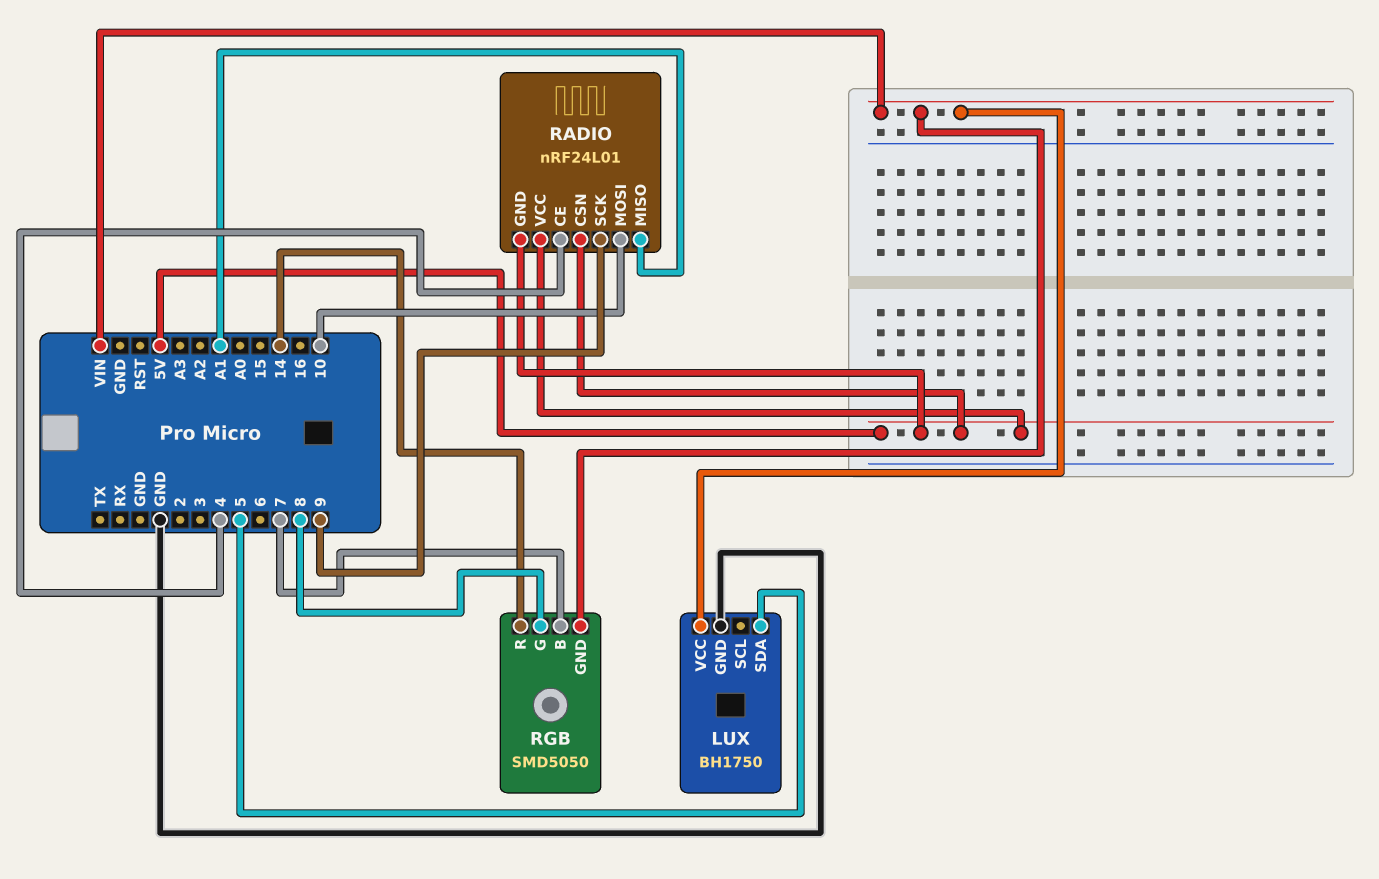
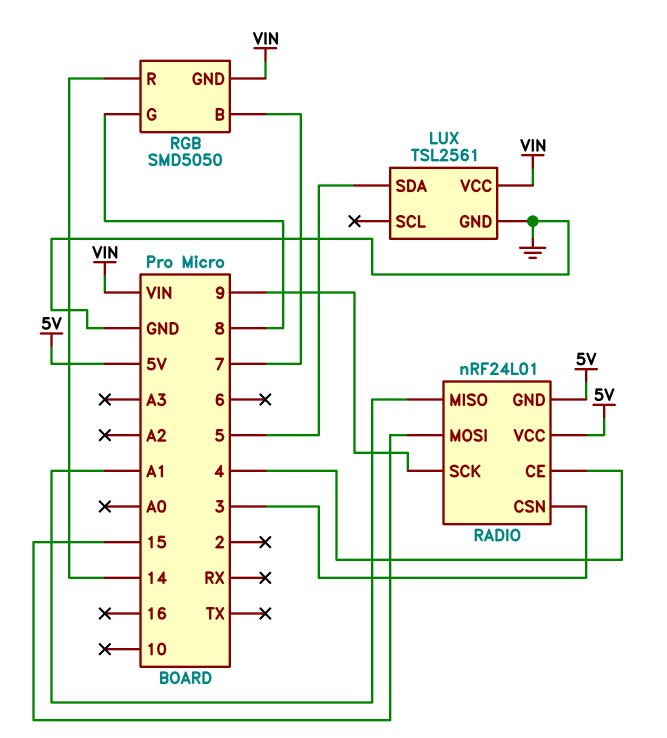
LUX: BH1750 -> TSL2561
RADIO pin CSN: 5V -> 3
RADIO pin MOSI: 10 -> 15

